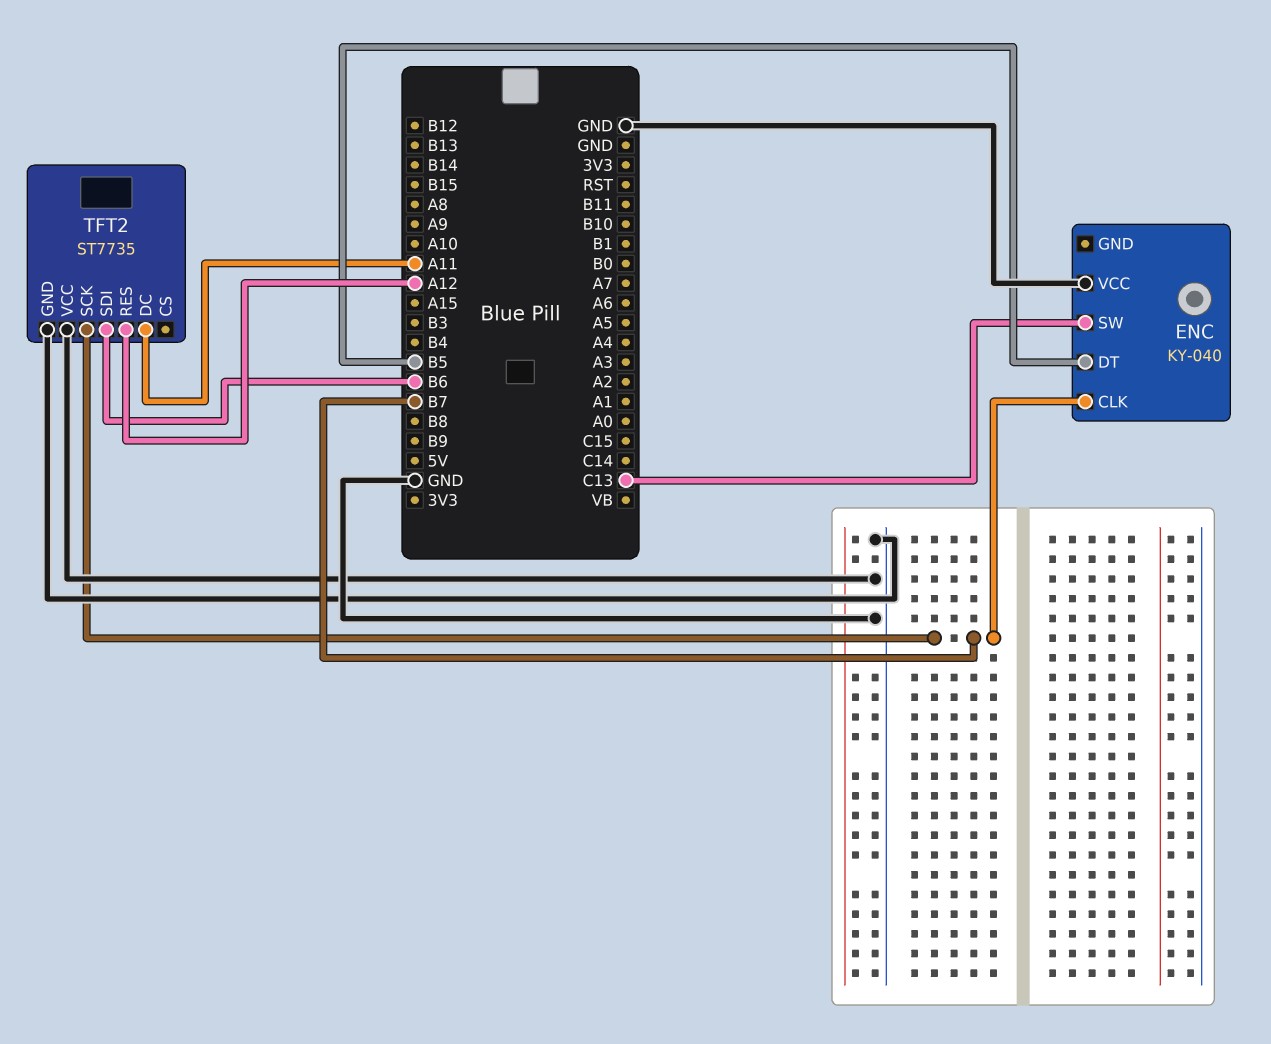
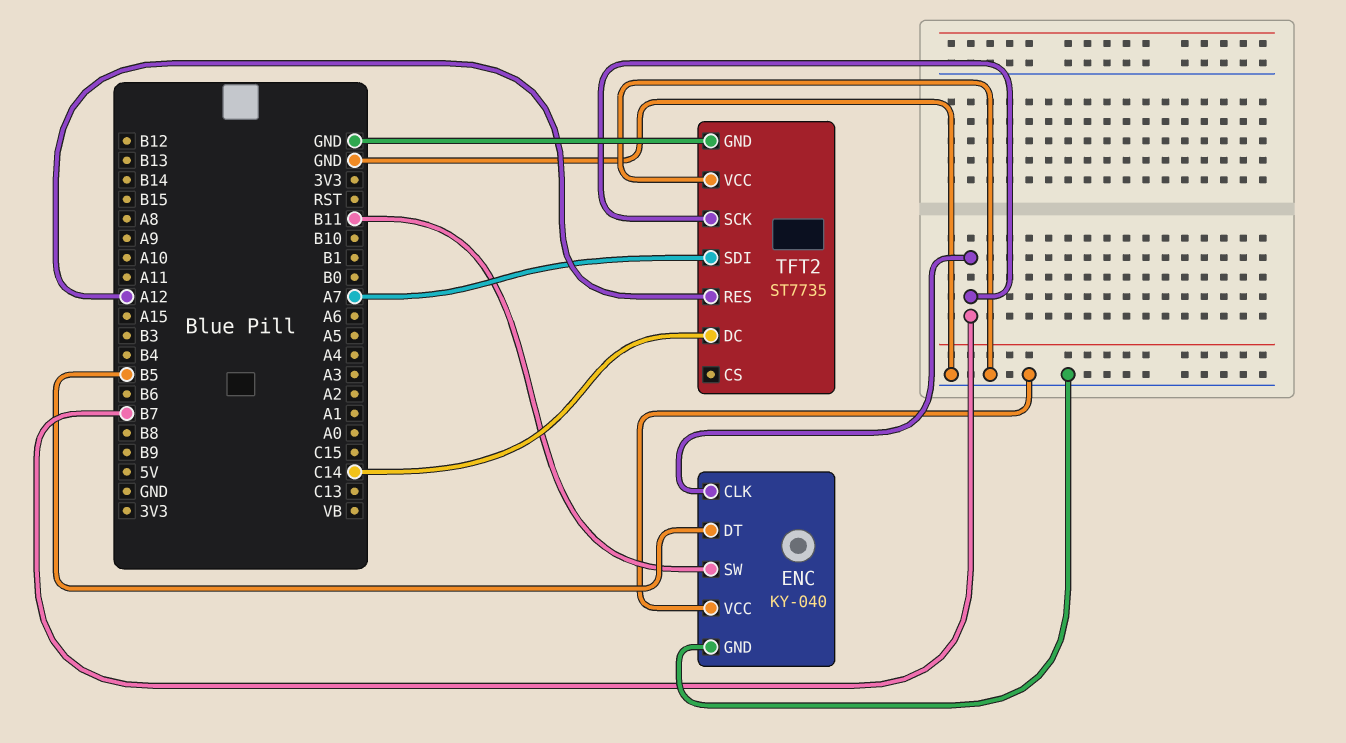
ENC pin GND: none -> GND
ENC pin SW: C13 -> B11
TFT2 pin DC: A11 -> C14
TFT2 pin SDI: B6 -> A7

